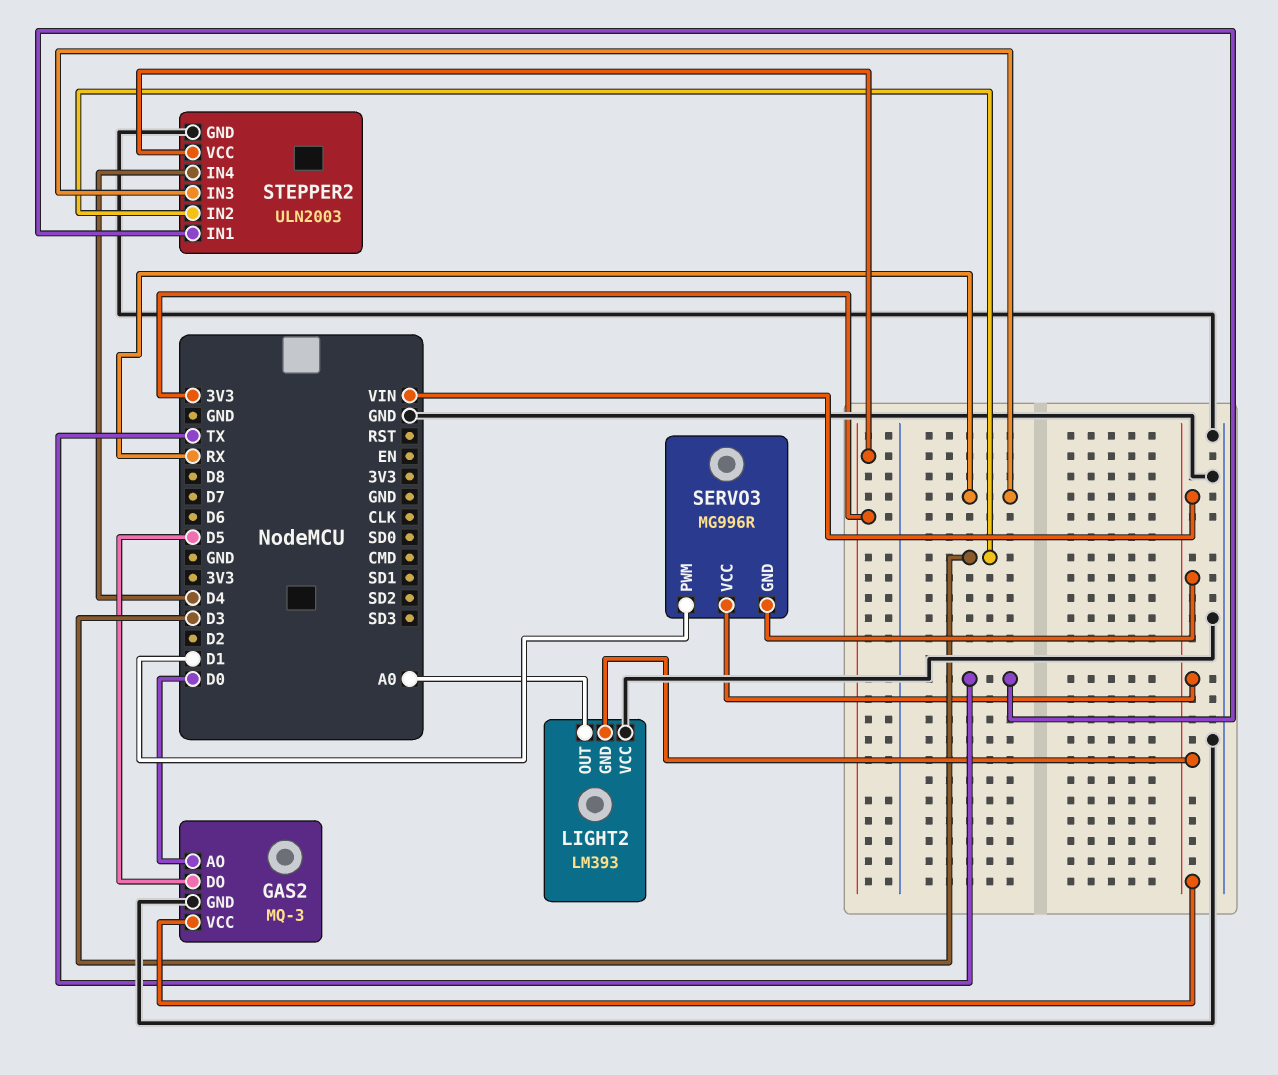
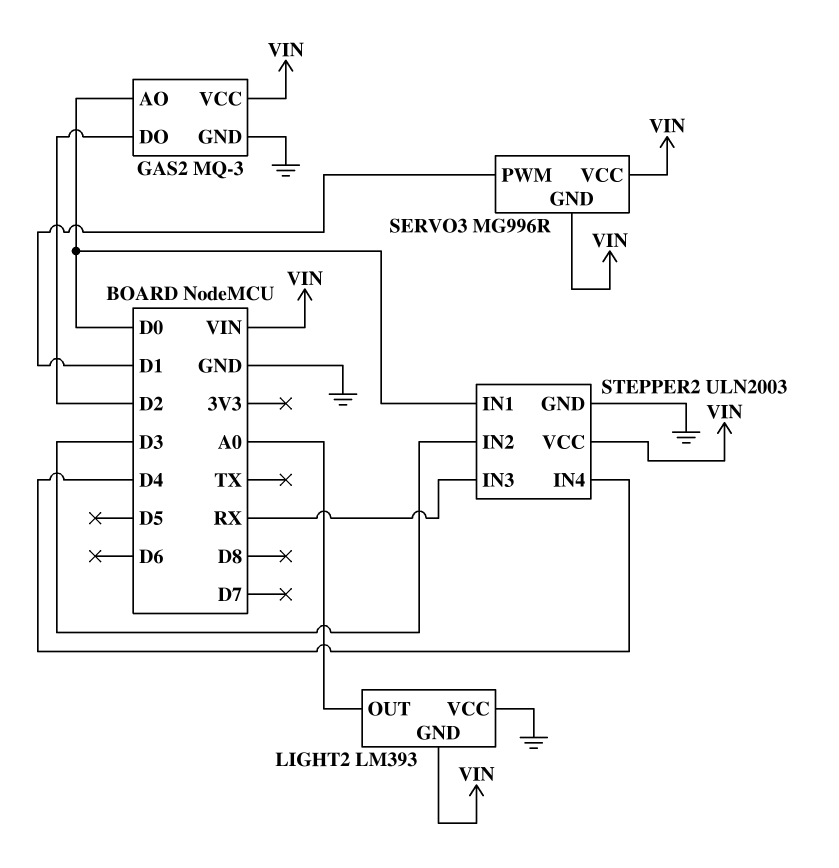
GAS2 pin DO: D5 -> D2
STEPPER2 pin IN1: TX -> D0
STEPPER2 pin VCC: 3V3 -> VIN

